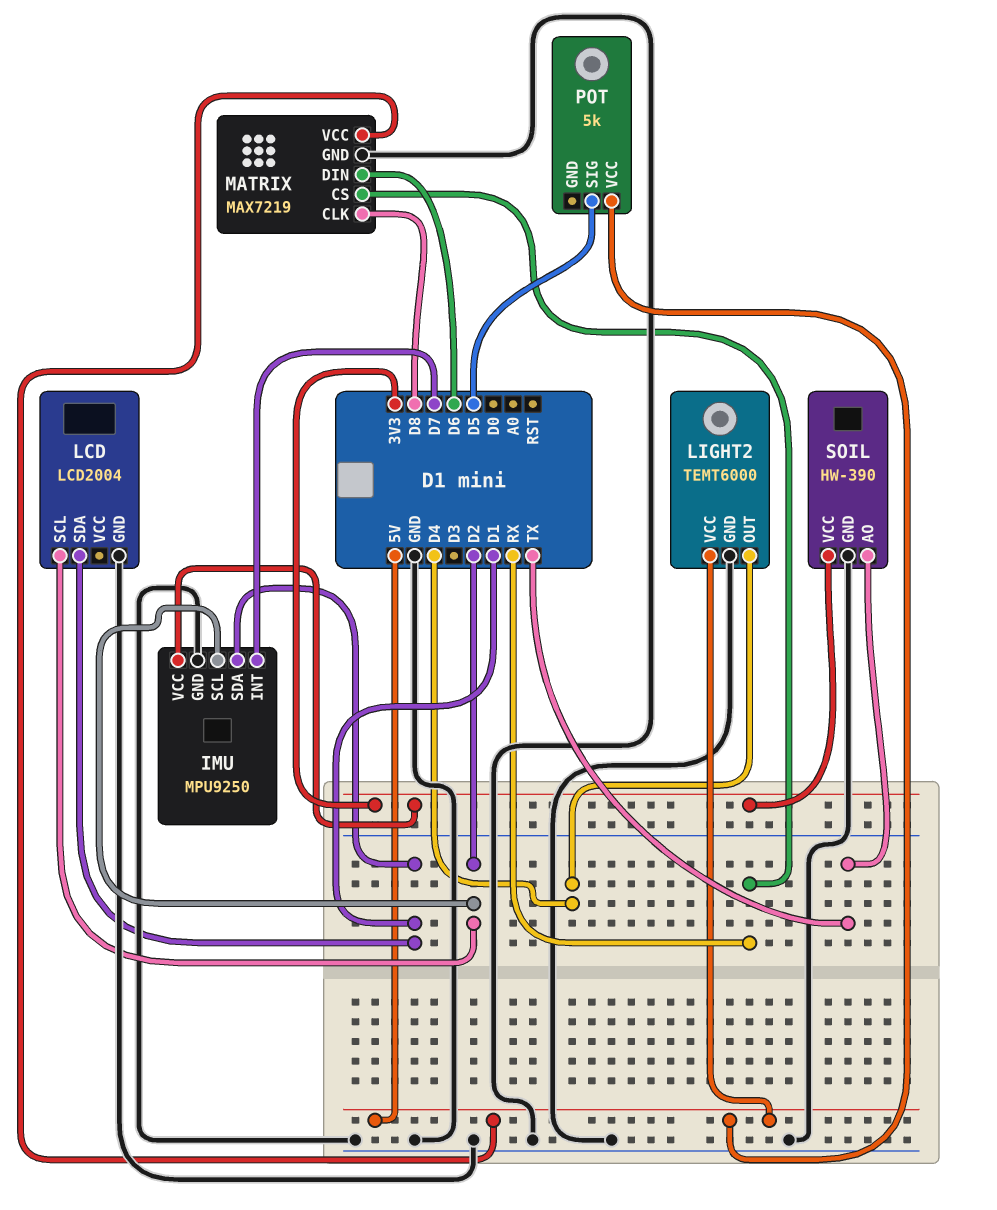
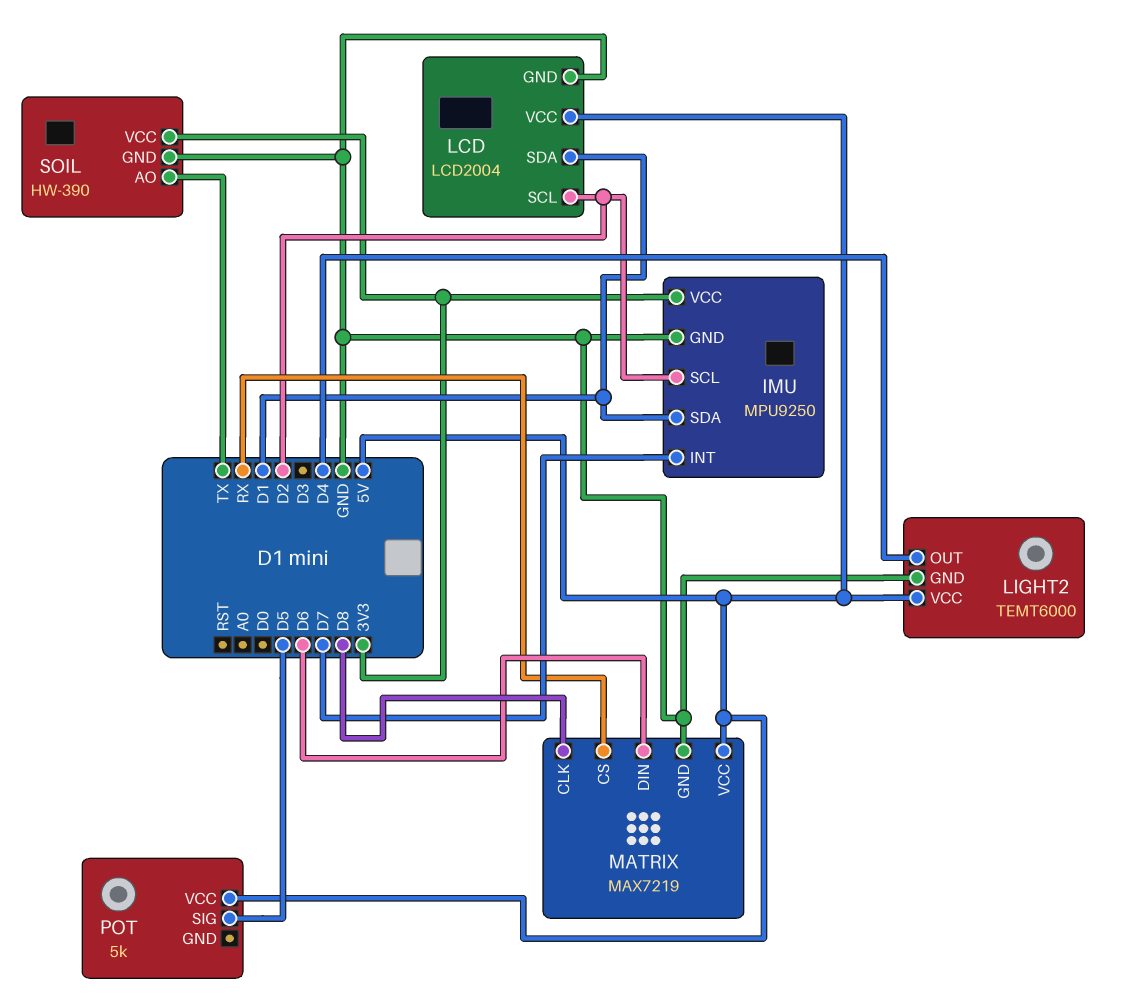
LCD pin VCC: none -> 5V

